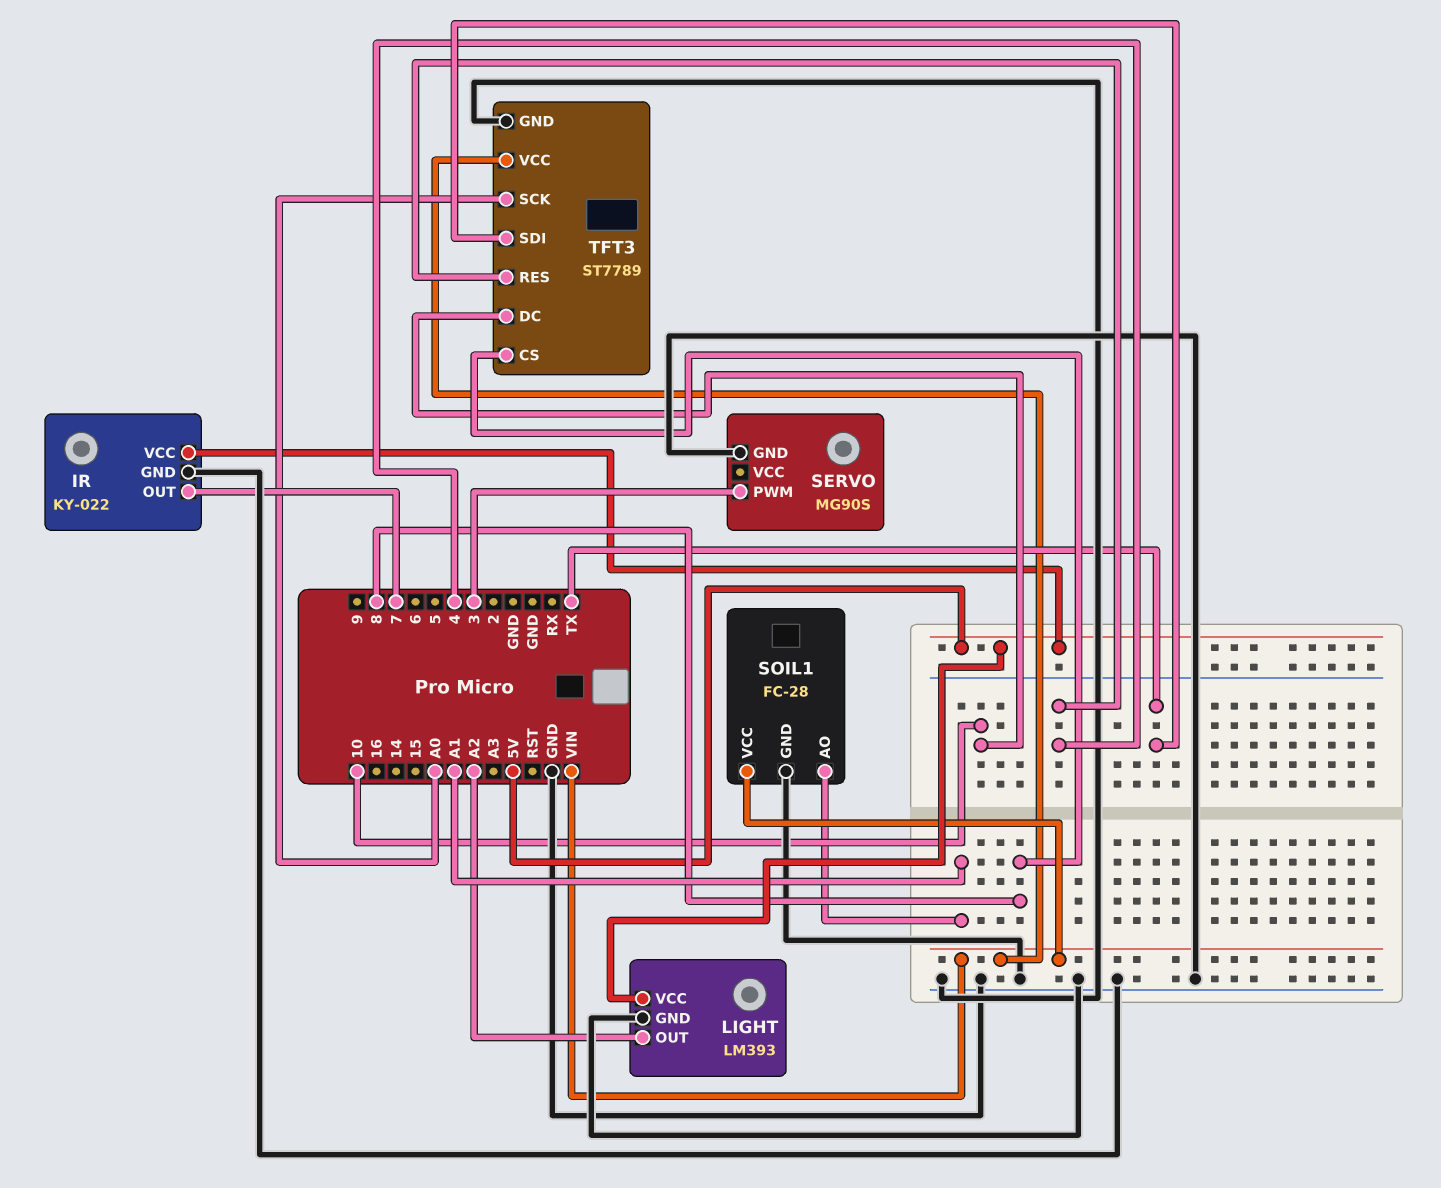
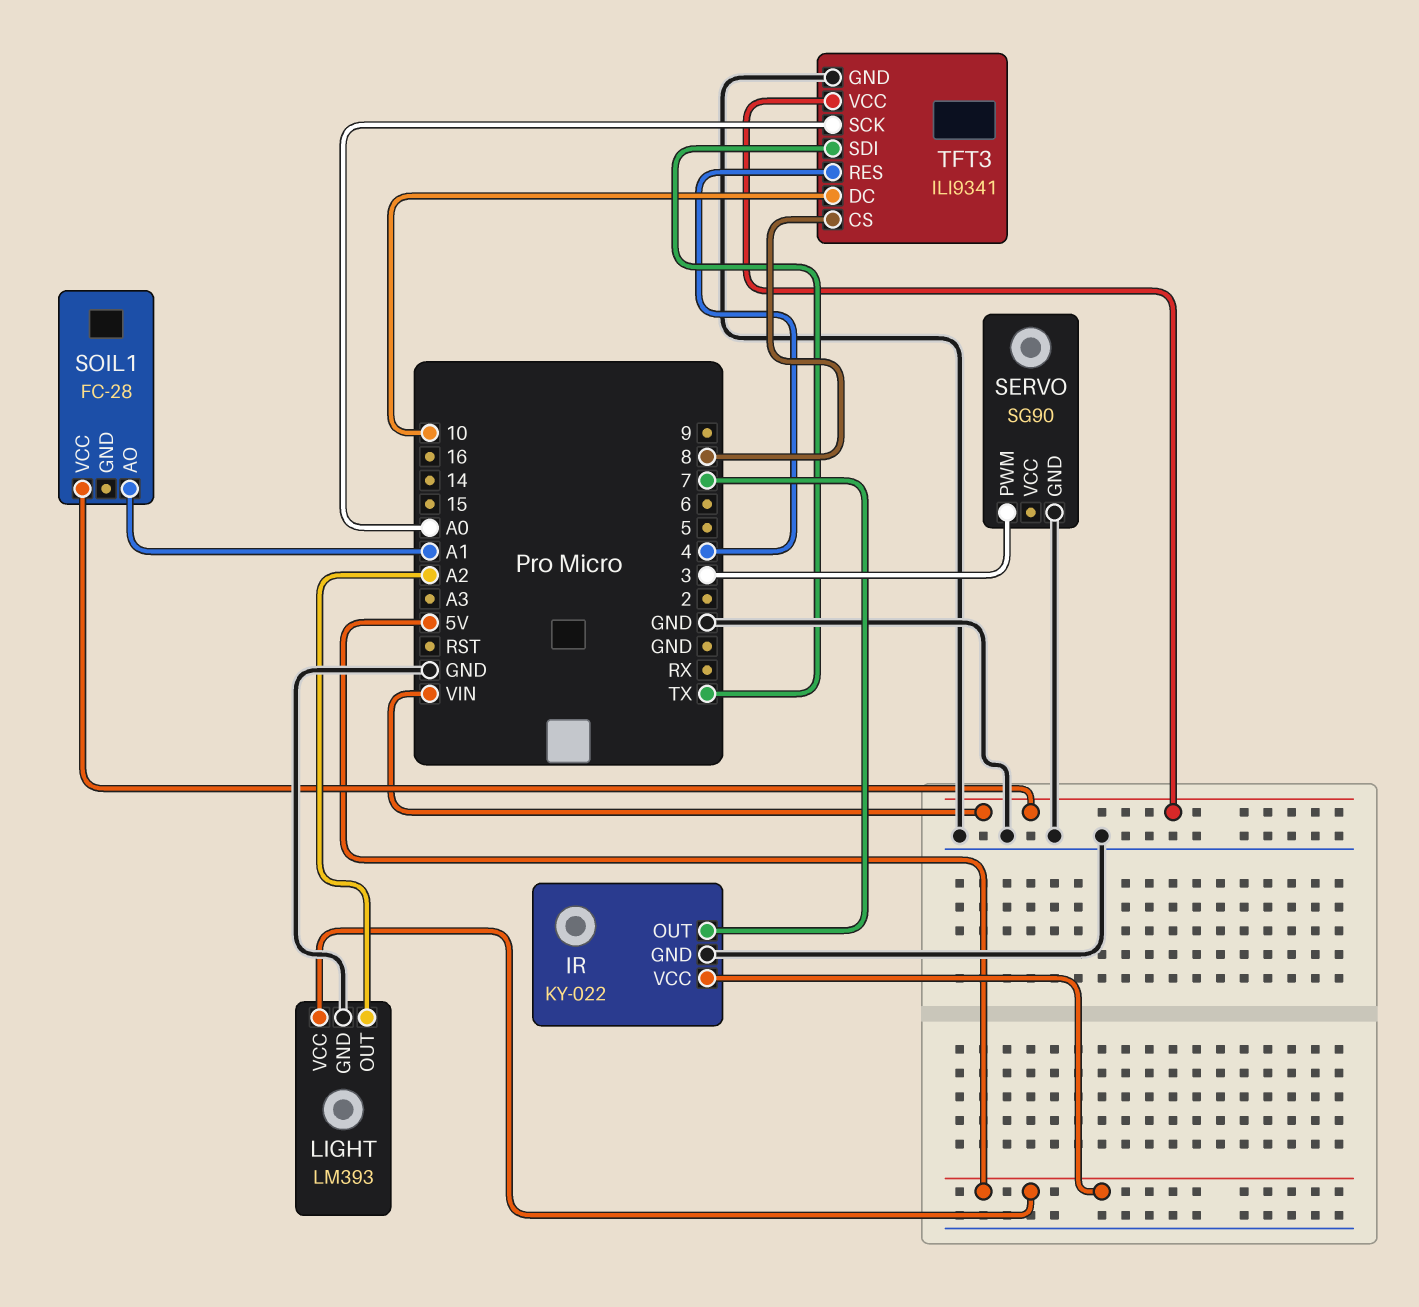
SERVO: MG90S -> SG90
SOIL1 pin GND: GND -> none
TFT3: ST7789 -> ILI9341

